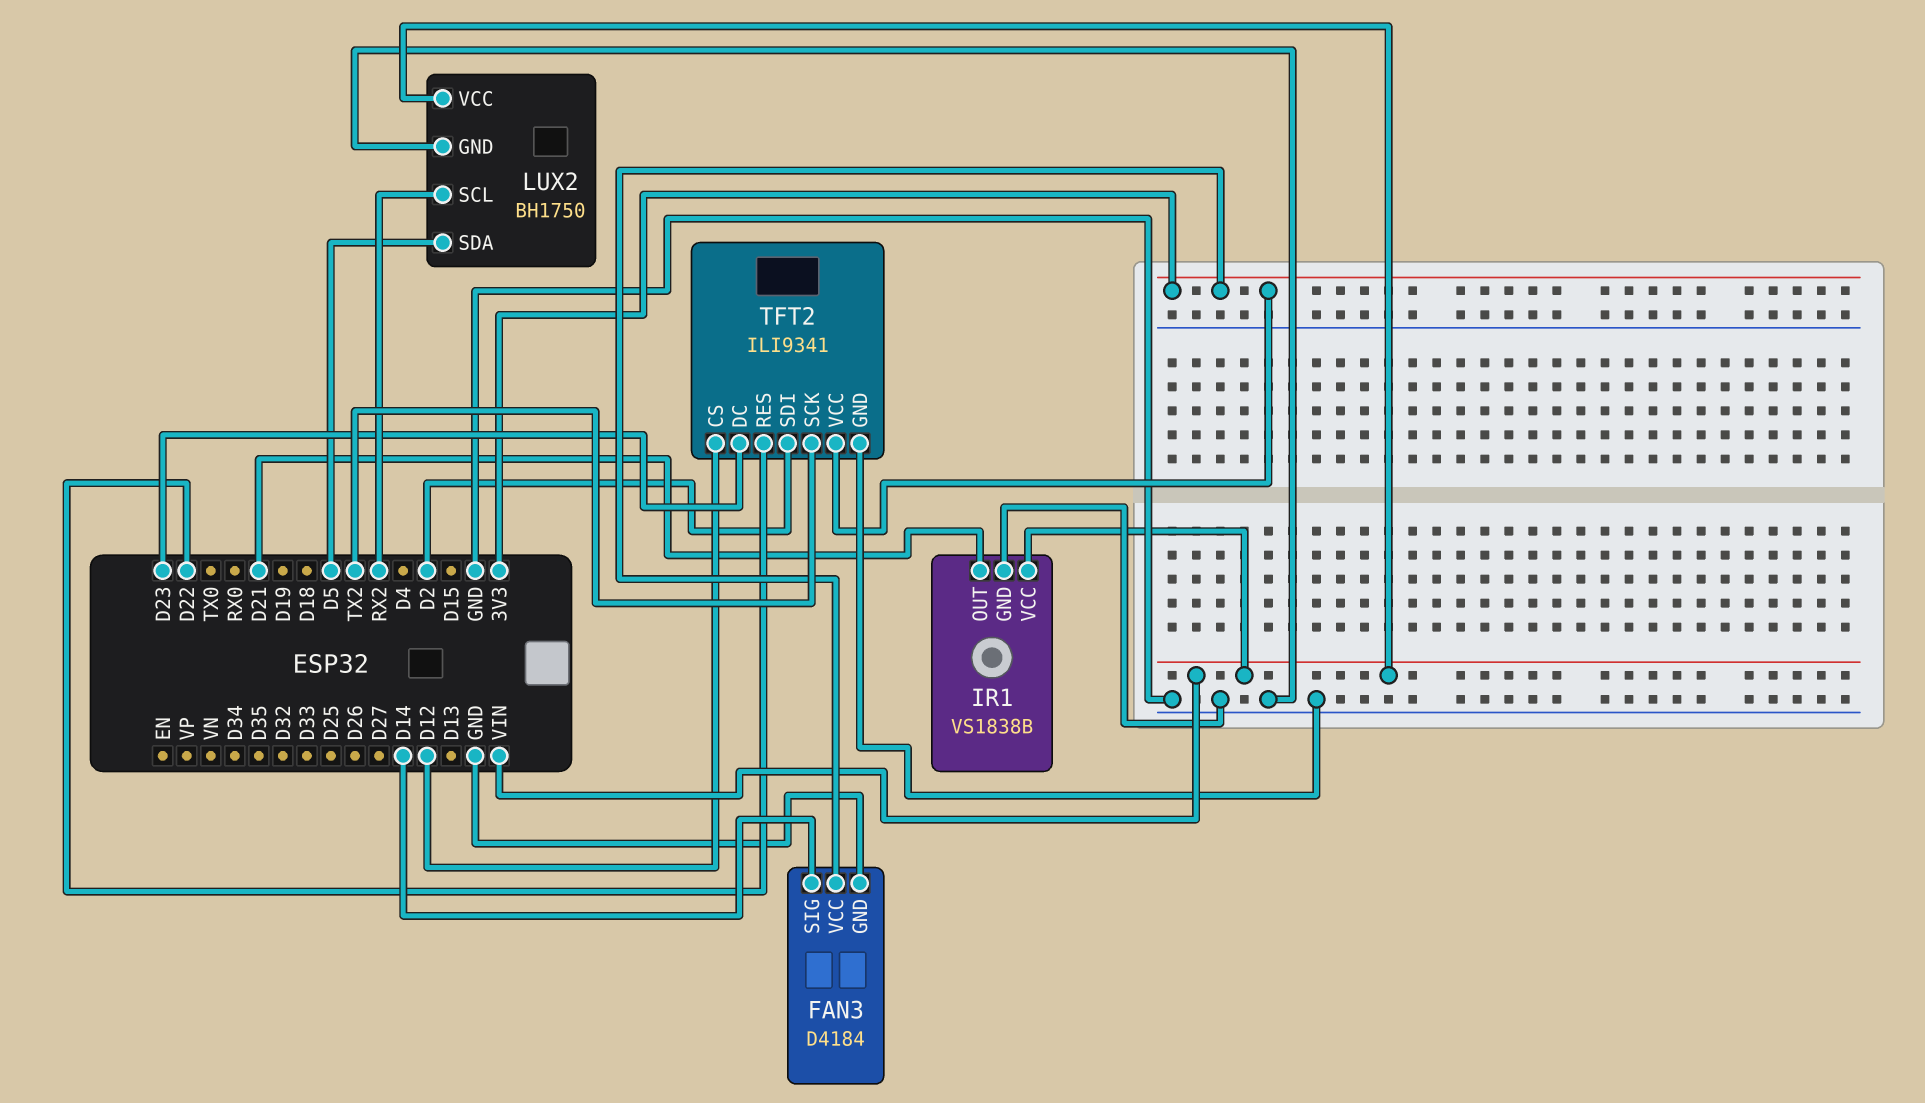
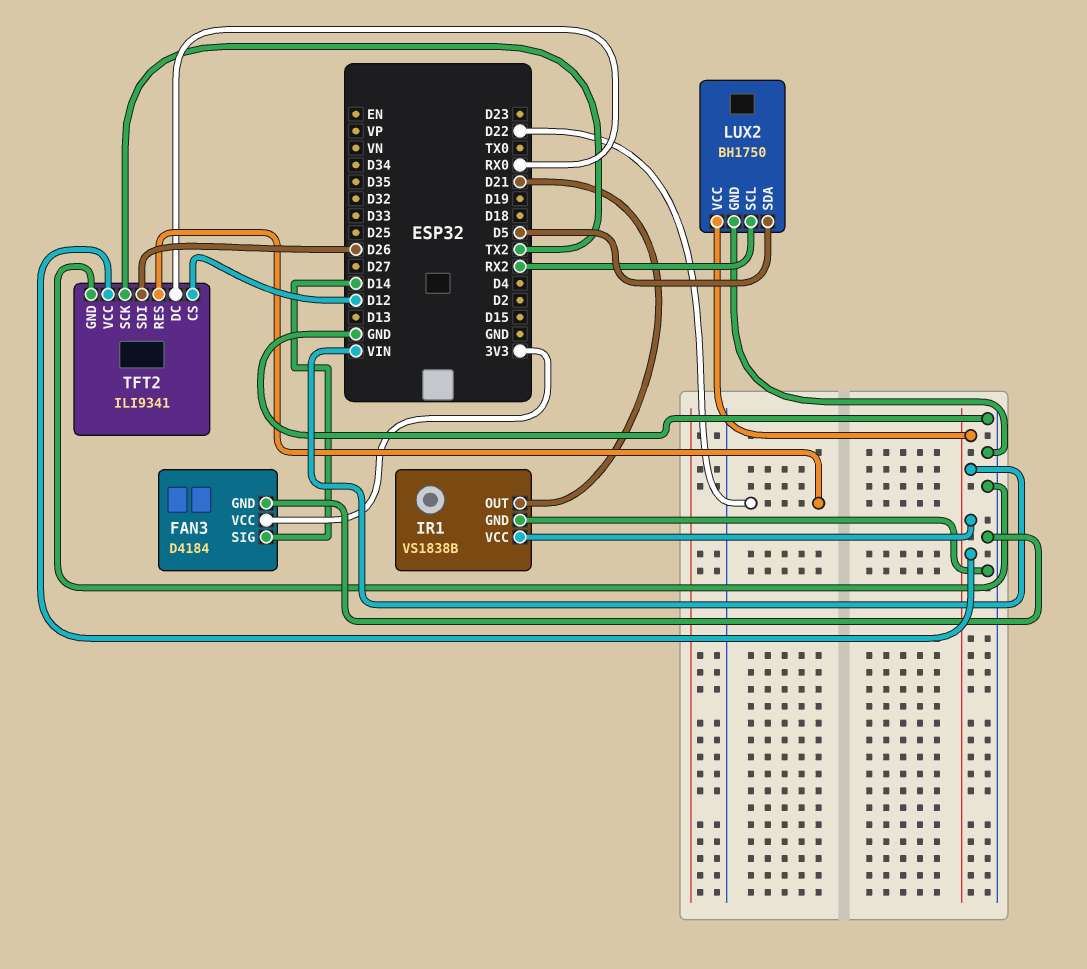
TFT2 pin DC: D23 -> RX0
TFT2 pin SDI: D2 -> D26
TFT2 pin VCC: 3V3 -> VIN

